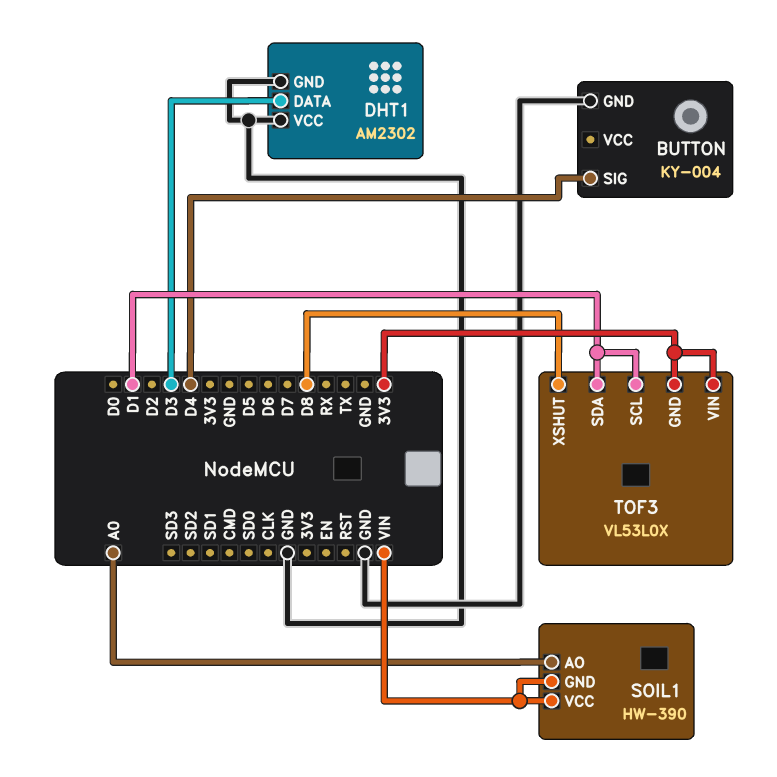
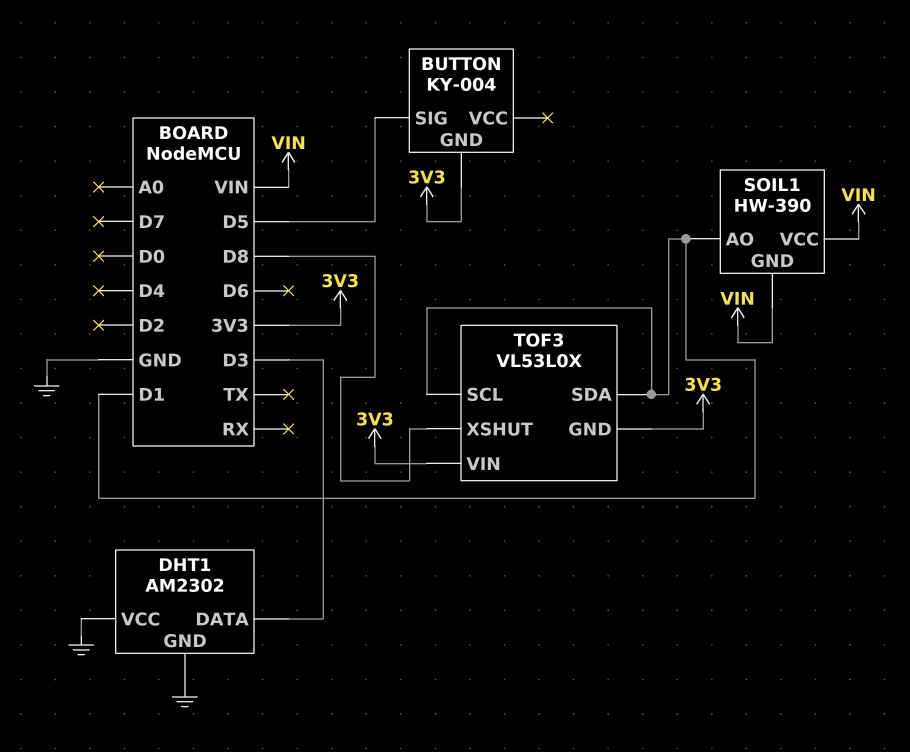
BUTTON pin GND: GND -> 3V3
BUTTON pin SIG: D4 -> D5
SOIL1 pin AO: A0 -> D1

